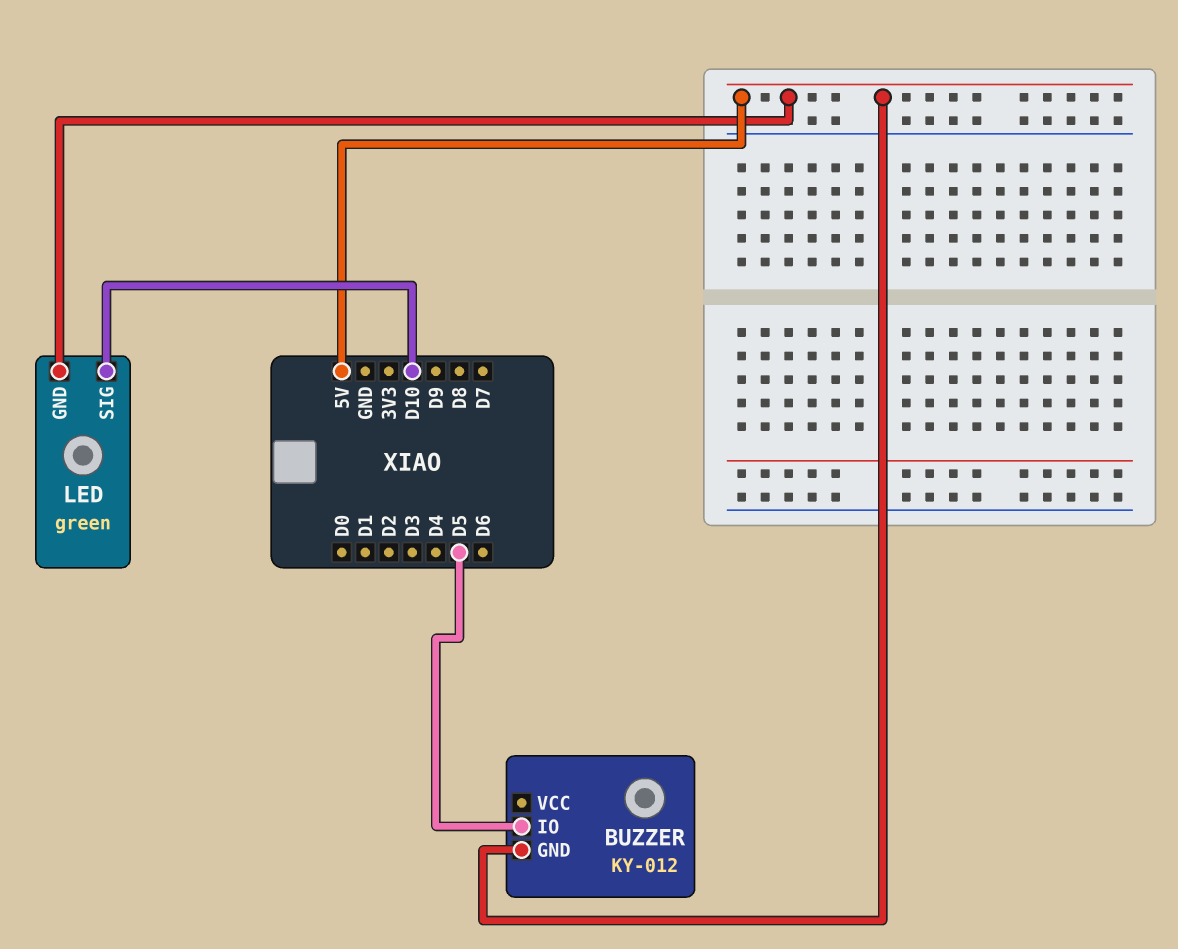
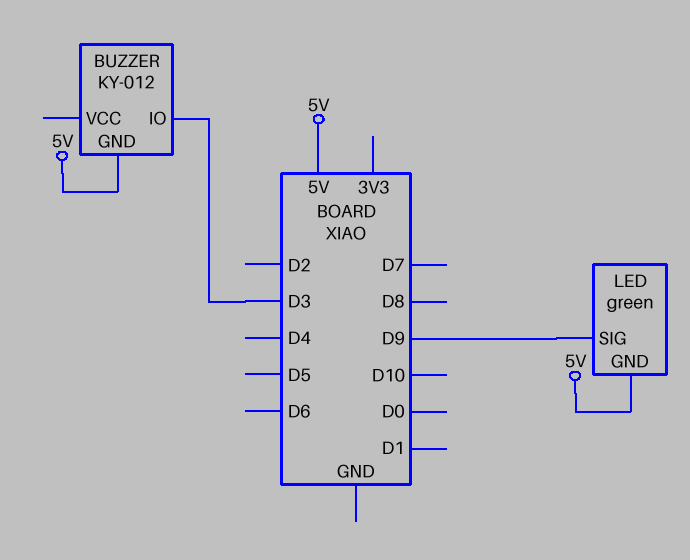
BUZZER pin IO: D5 -> D3
LED pin SIG: D10 -> D9

